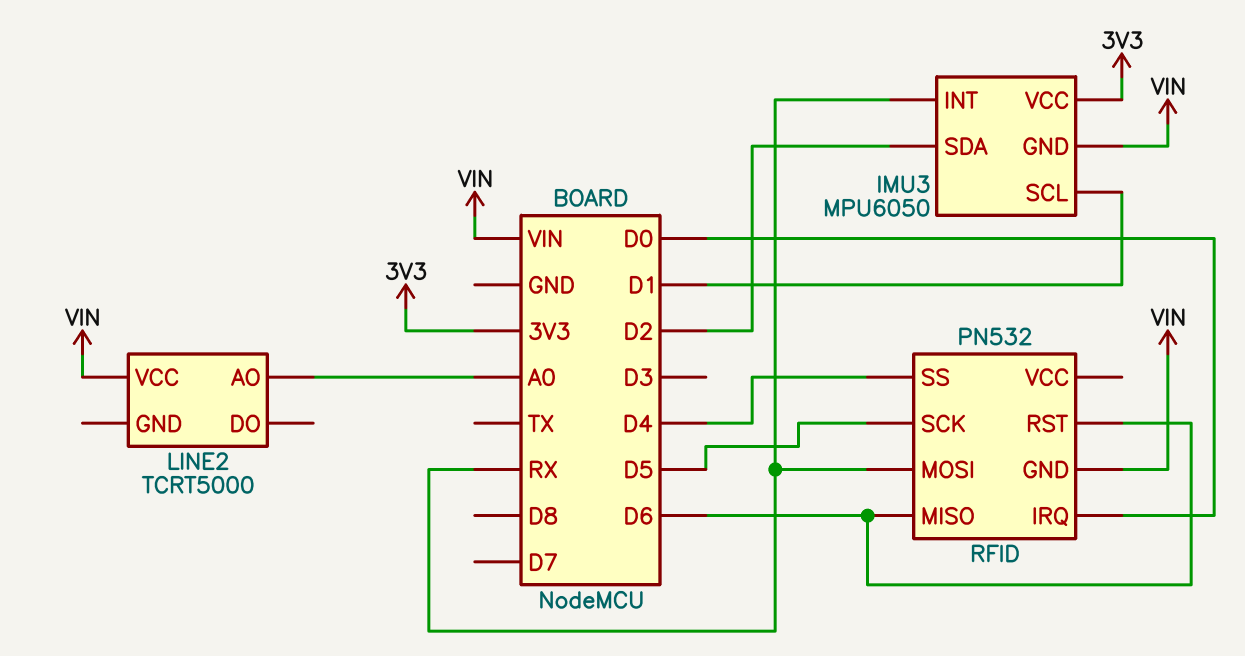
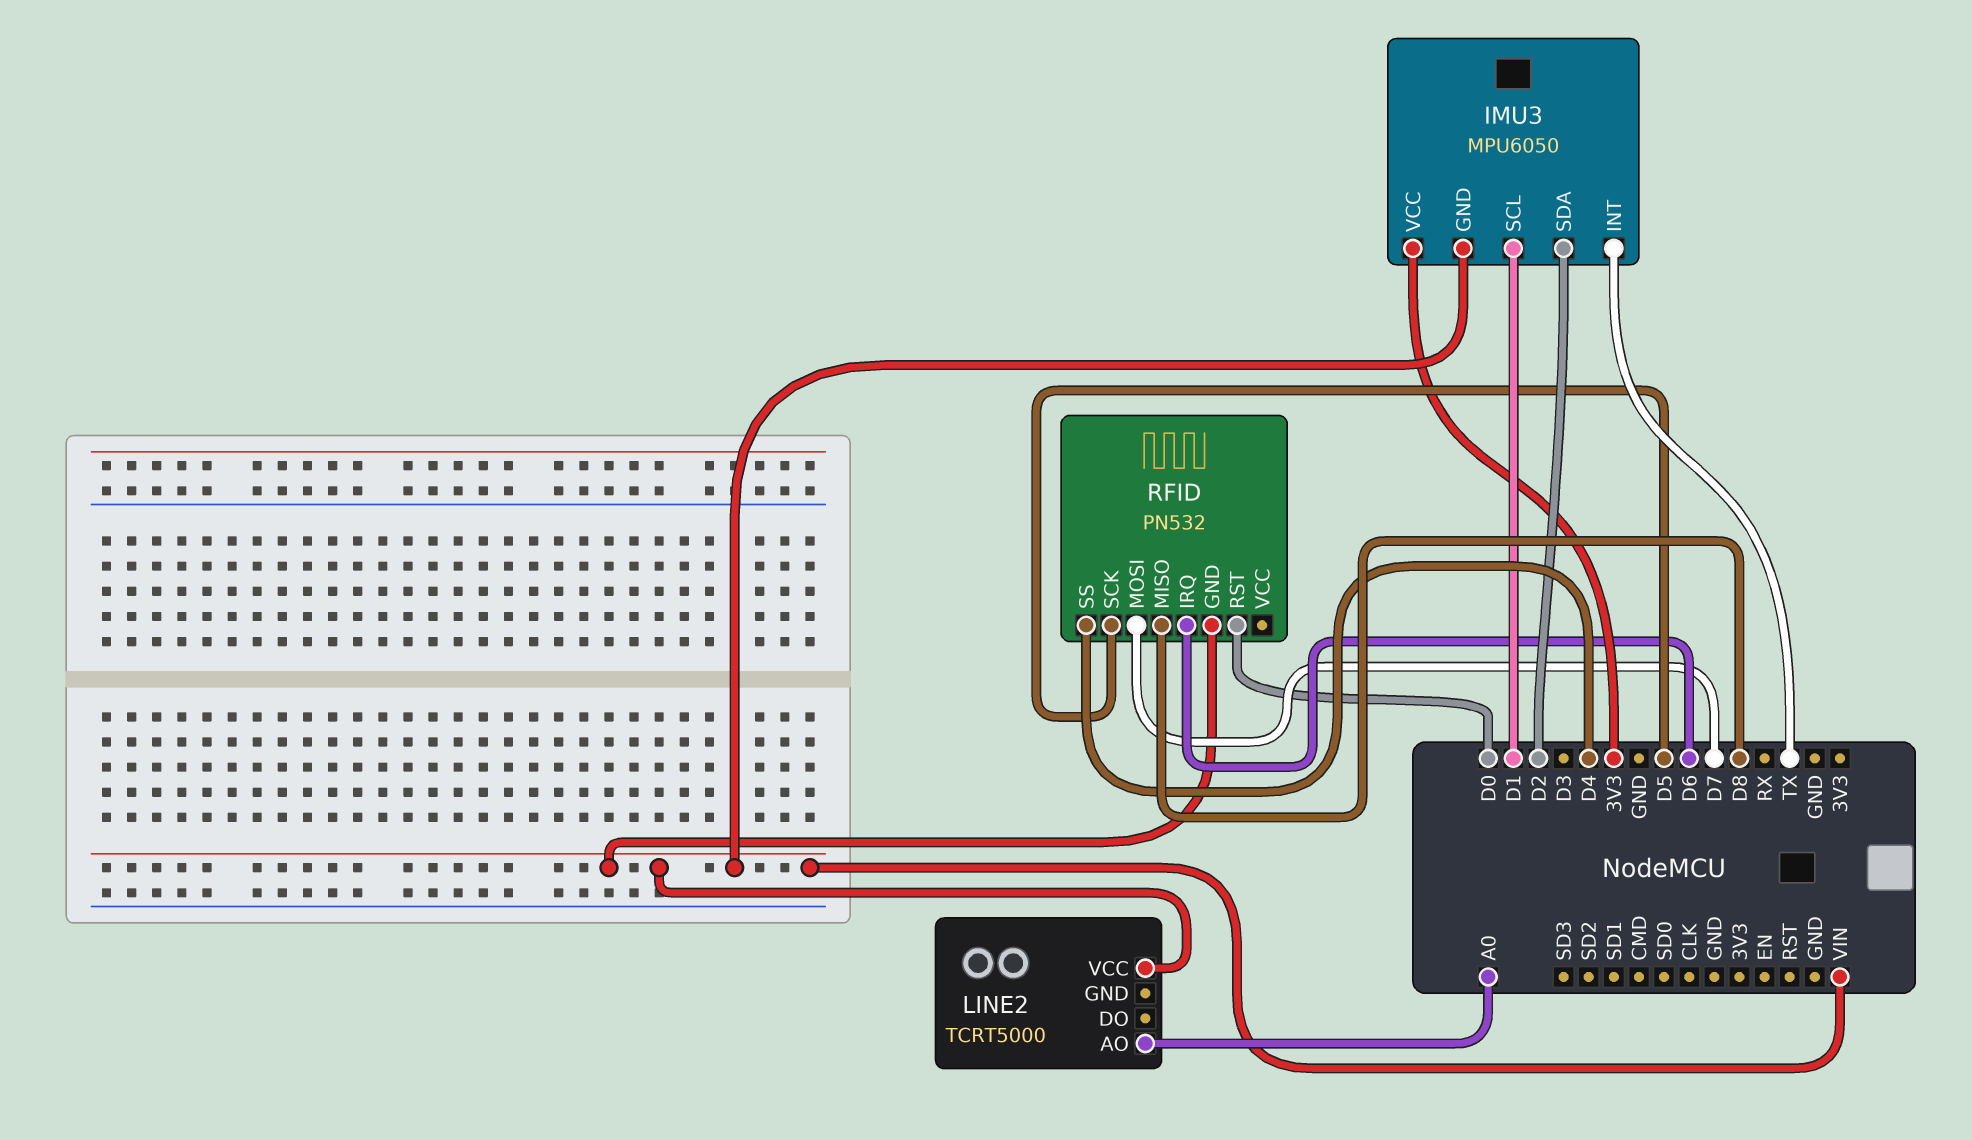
IMU3 pin INT: RX -> TX
RFID pin IRQ: D0 -> D6
RFID pin MISO: D6 -> D8
RFID pin MOSI: RX -> D7
RFID pin RST: D6 -> D0

